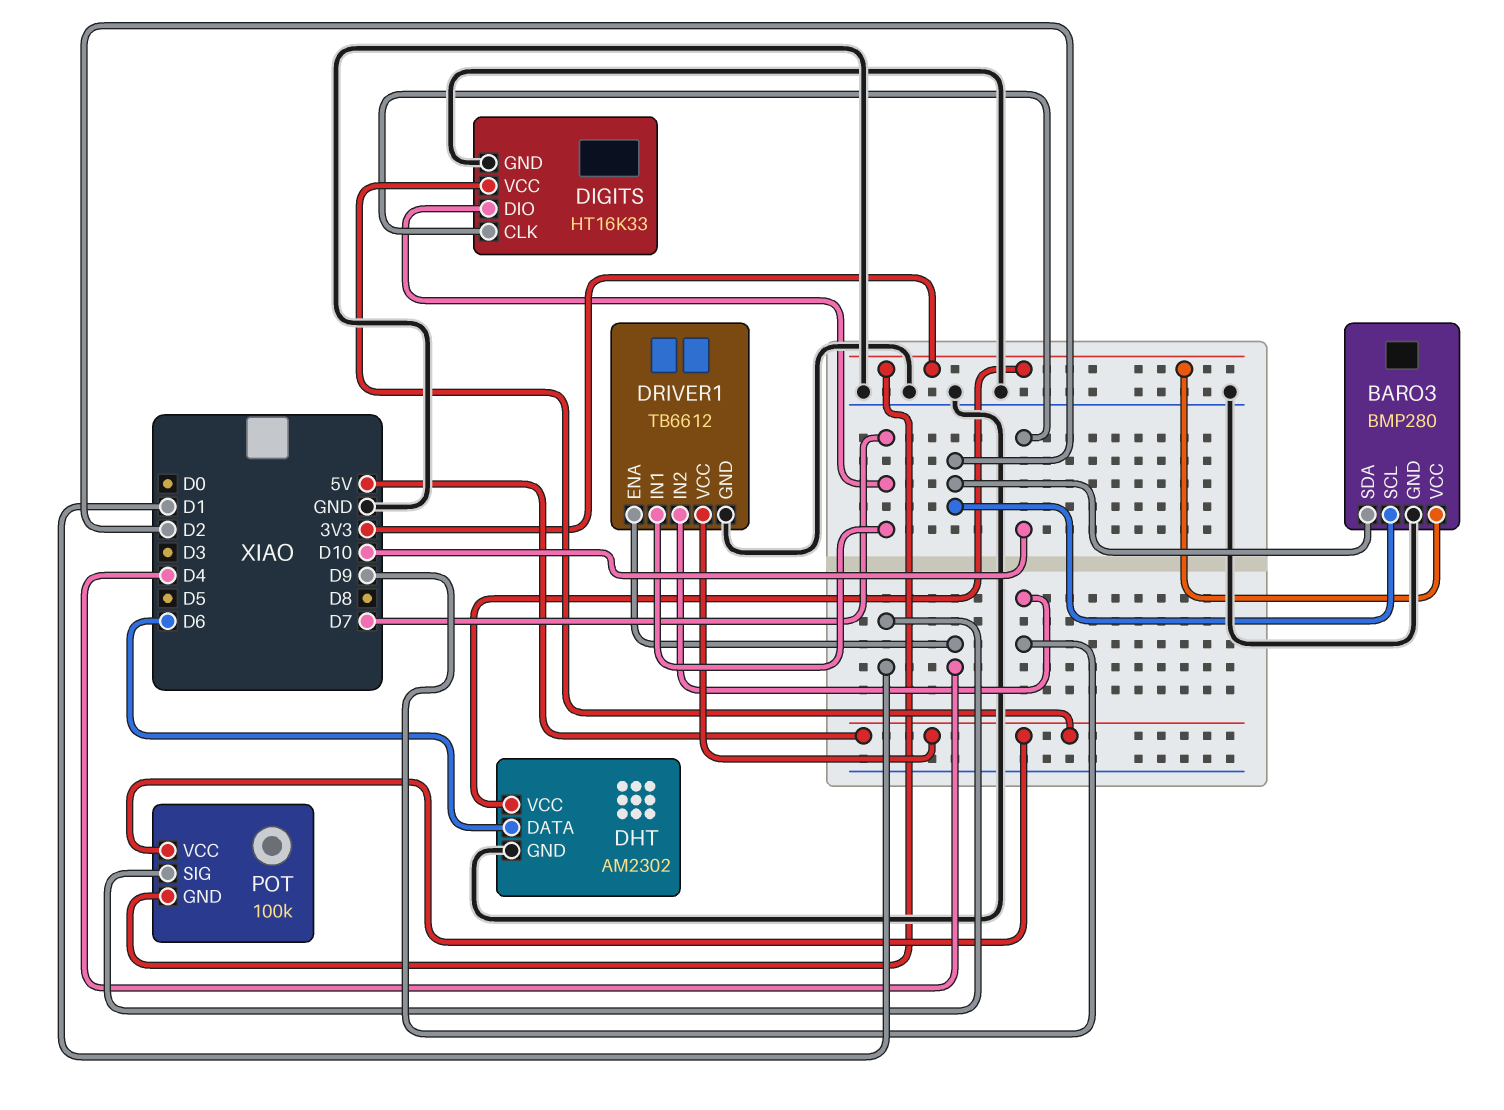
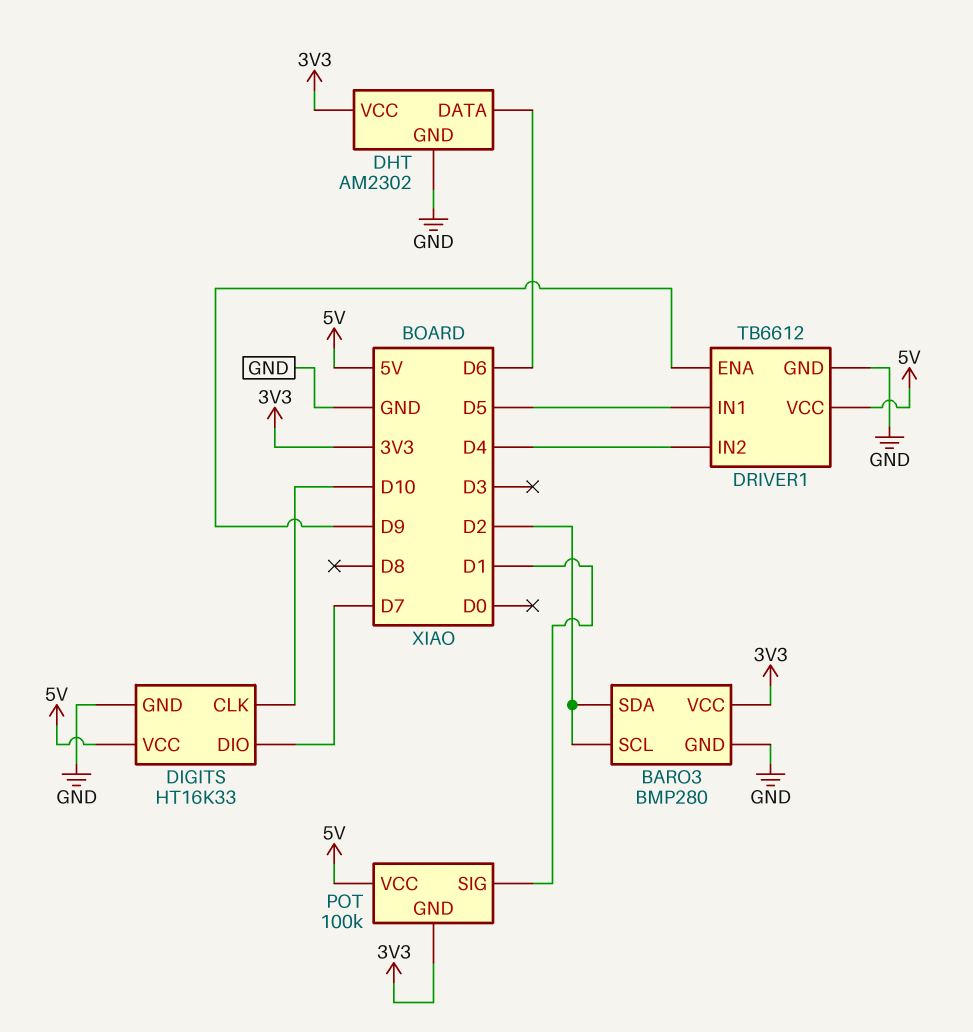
DRIVER1 pin ENA: D4 -> D9
DRIVER1 pin IN1: D7 -> D5
DRIVER1 pin IN2: D9 -> D4

